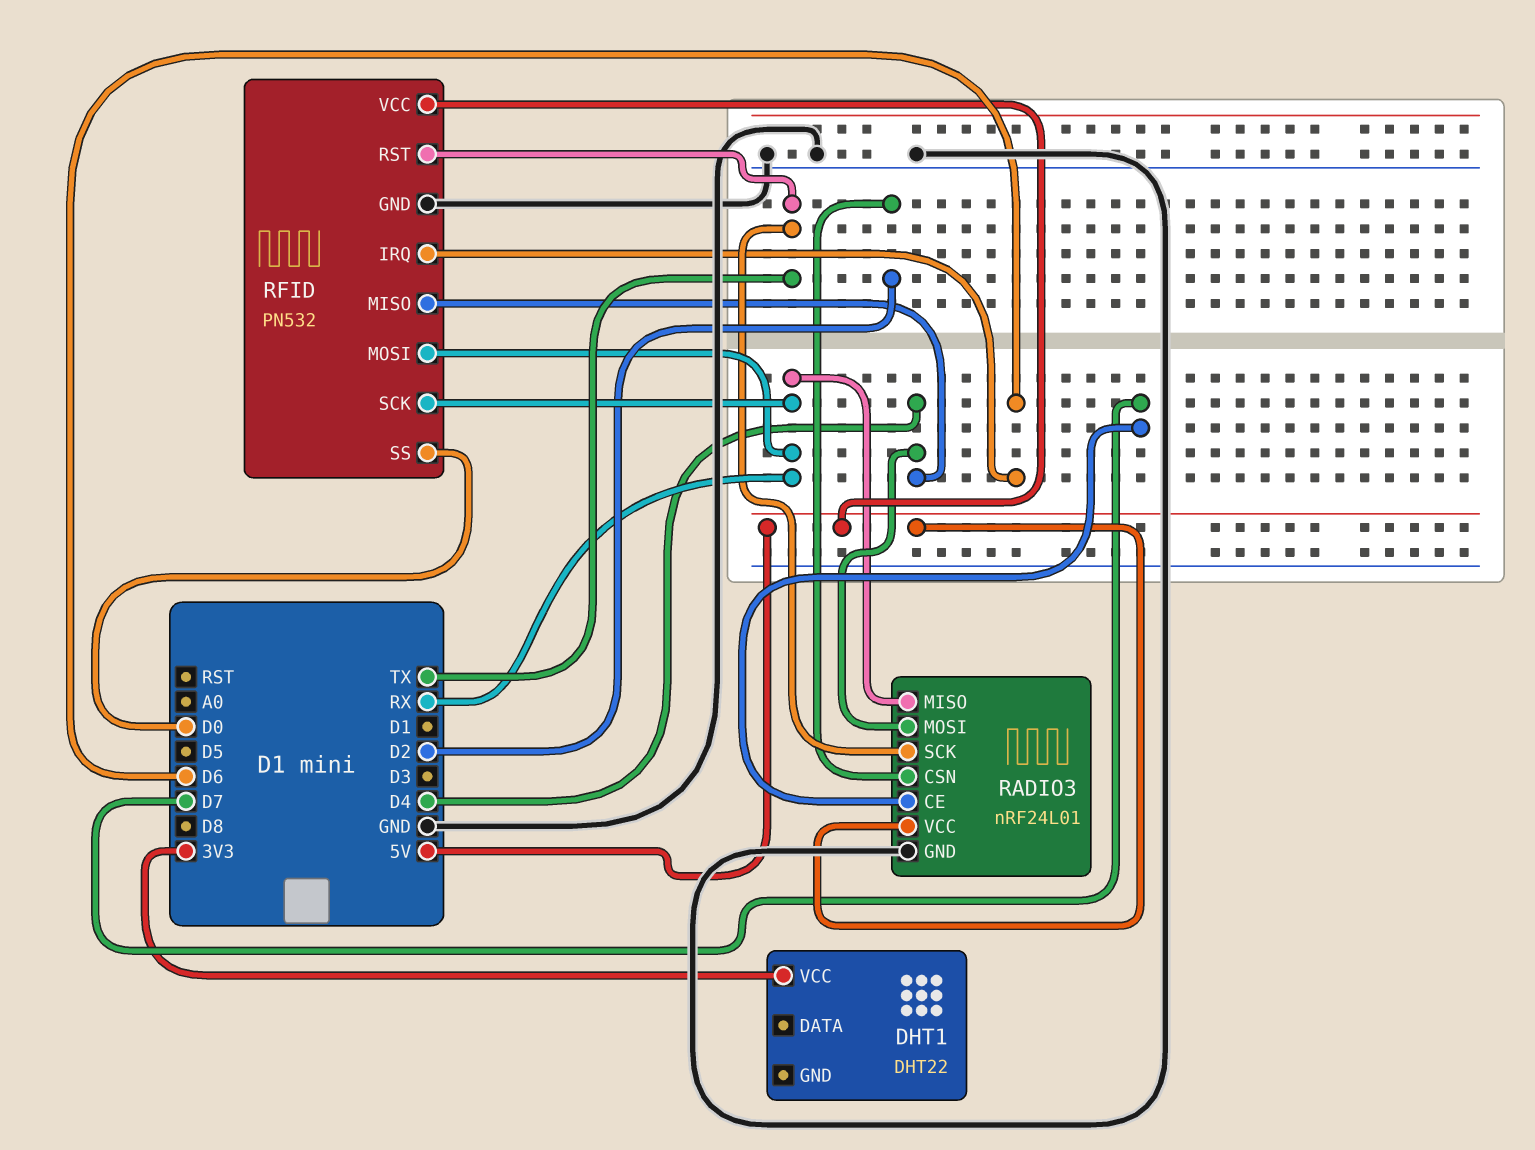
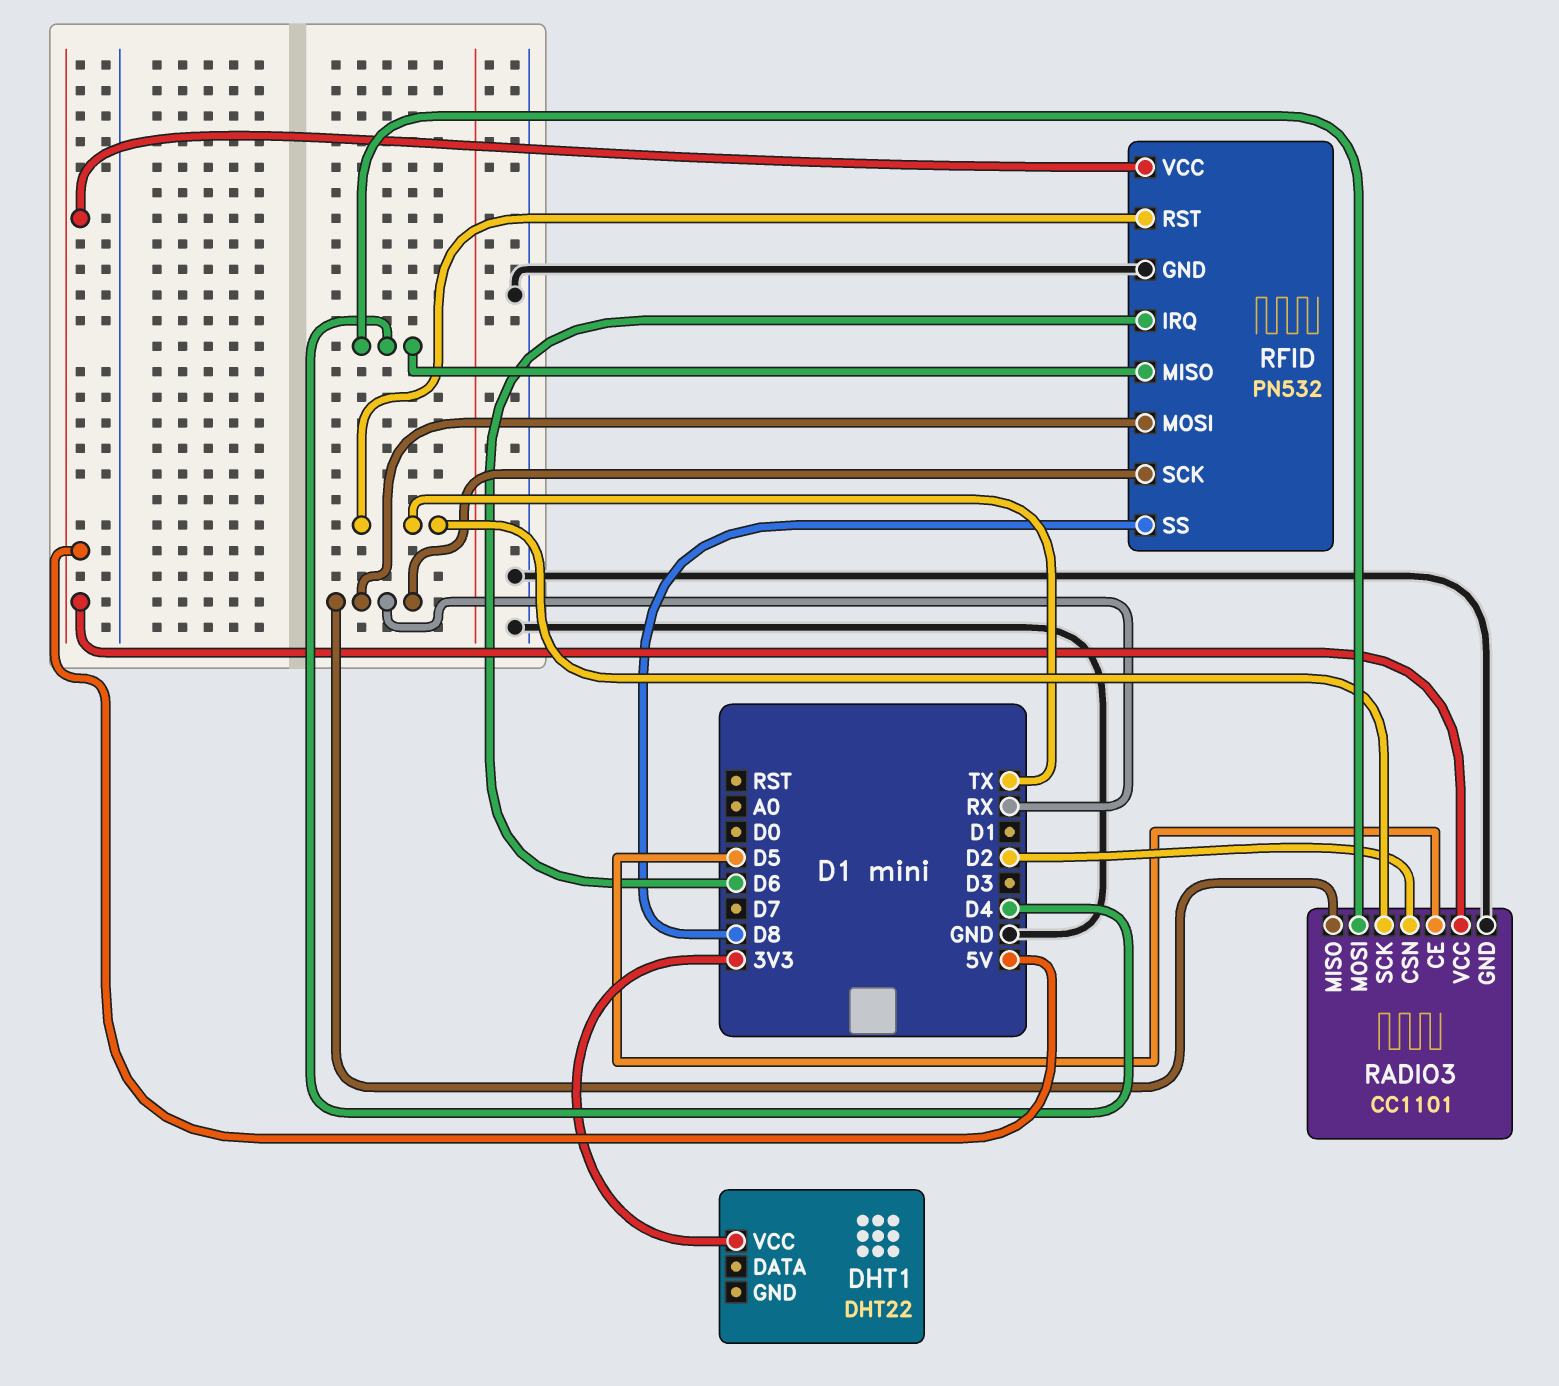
RADIO3: nRF24L01 -> CC1101
RADIO3 pin CE: D7 -> D5
RFID pin SS: D0 -> D8

